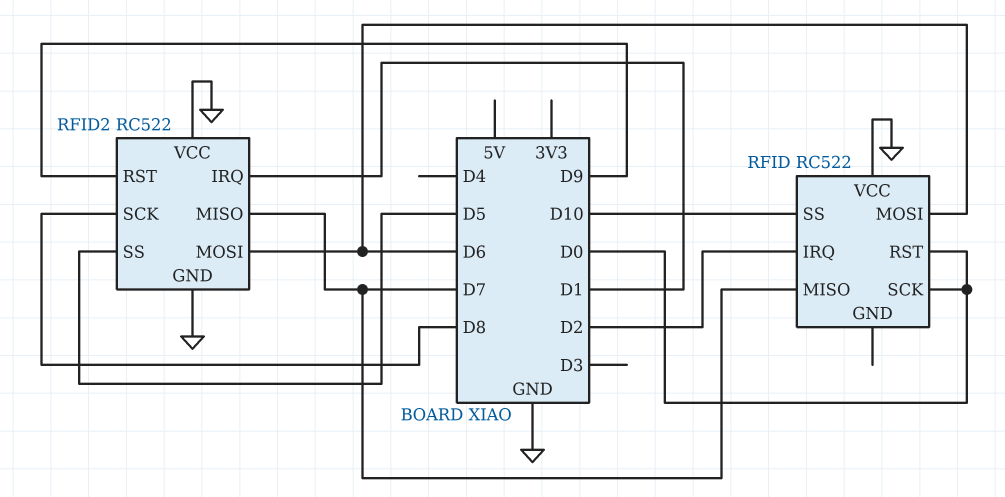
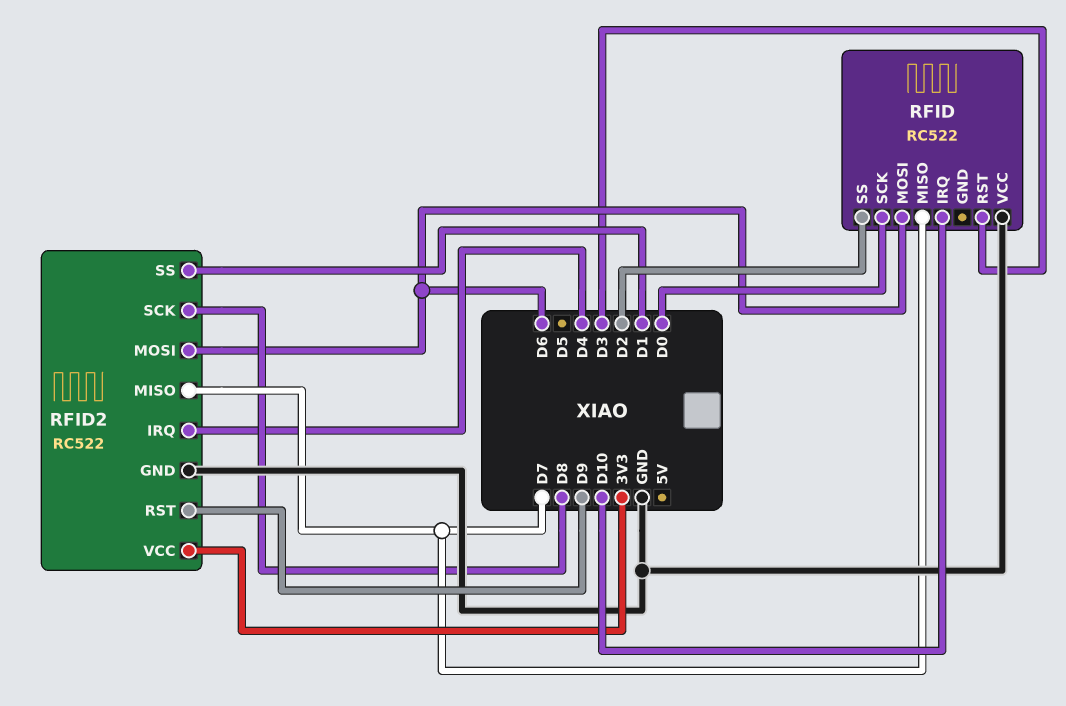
RFID pin IRQ: D2 -> D10
RFID pin RST: D0 -> D3
RFID pin SS: D10 -> D2
RFID2 pin IRQ: D1 -> D4
RFID2 pin SS: D5 -> D1
RFID2 pin VCC: GND -> 3V3

